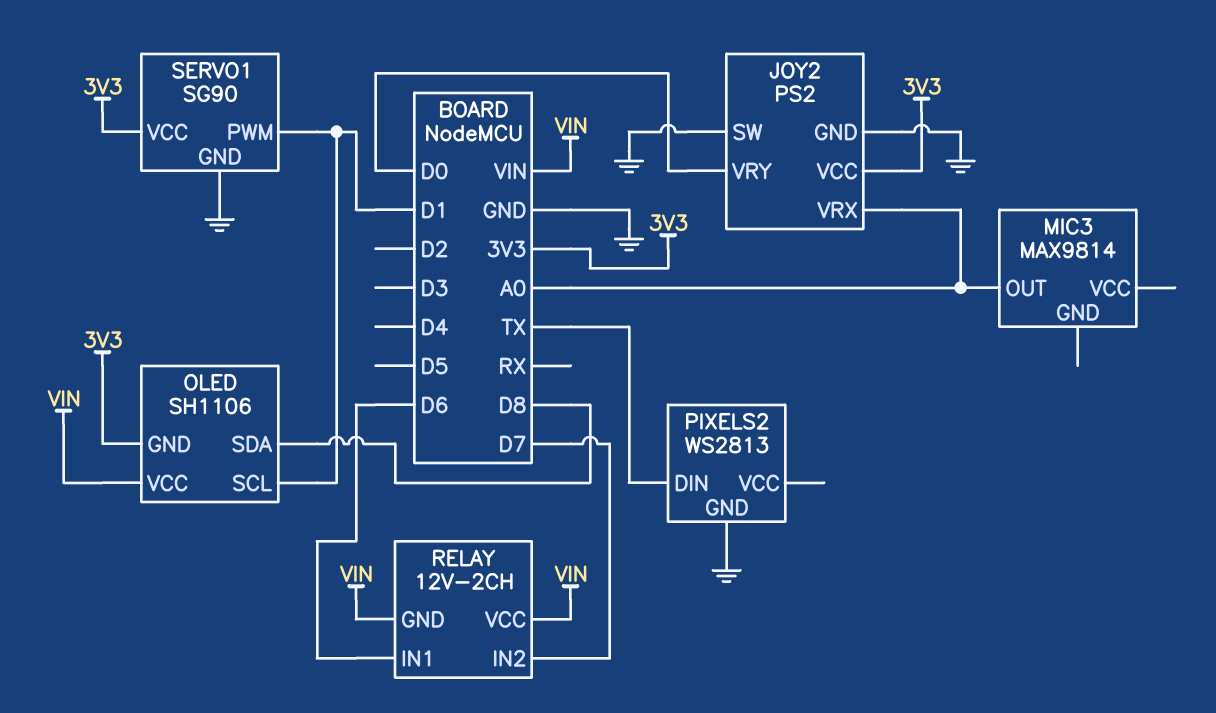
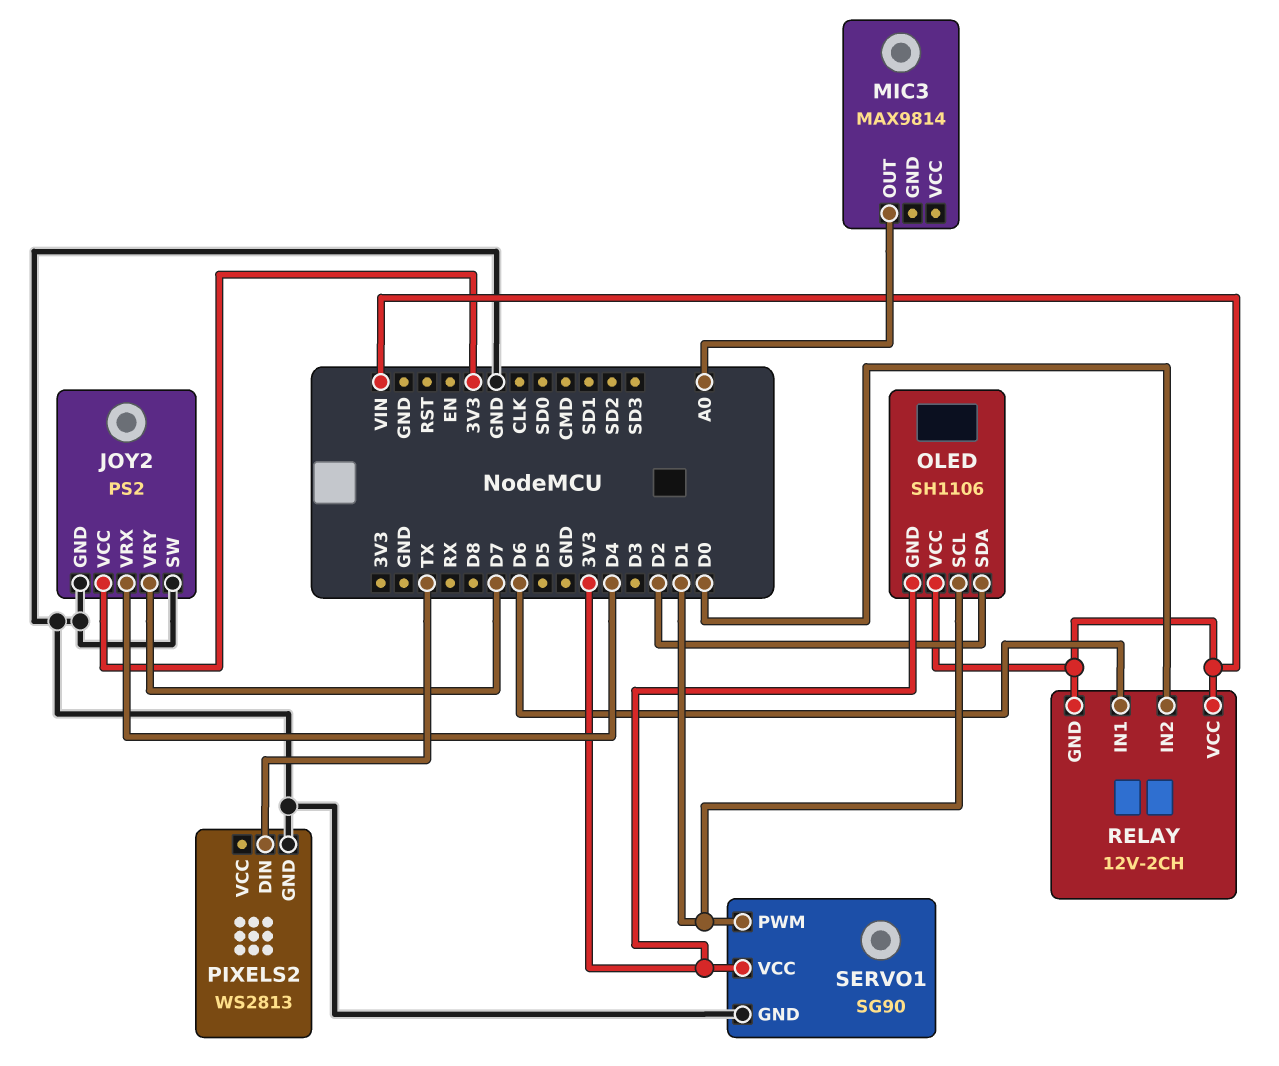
JOY2 pin VRX: A0 -> D4
JOY2 pin VRY: D0 -> D7
OLED pin SDA: D8 -> D2
RELAY pin IN2: D7 -> D0

